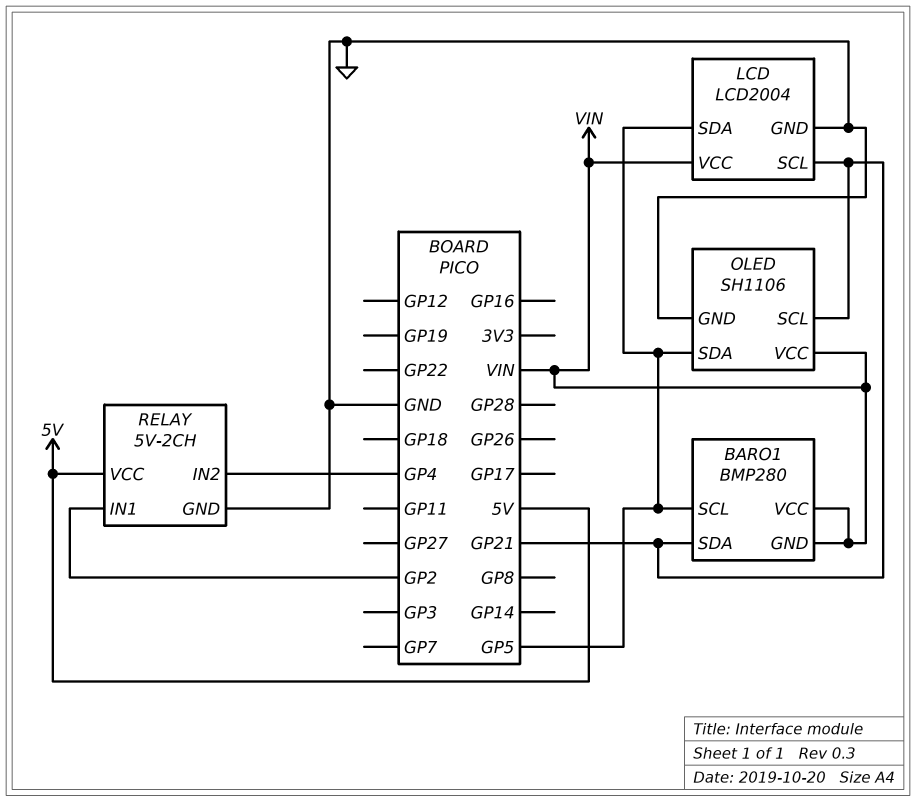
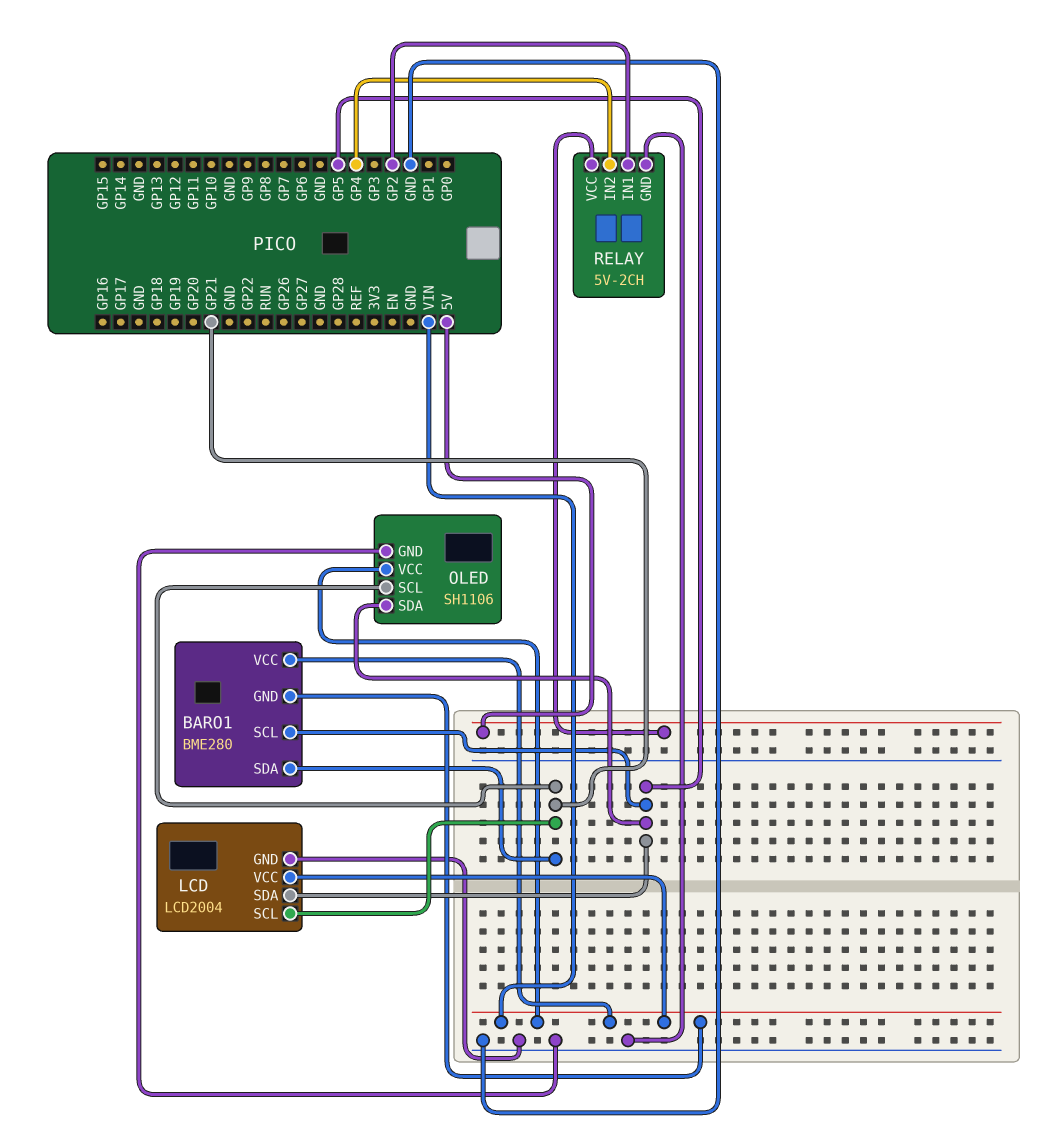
BARO1: BMP280 -> BME280

